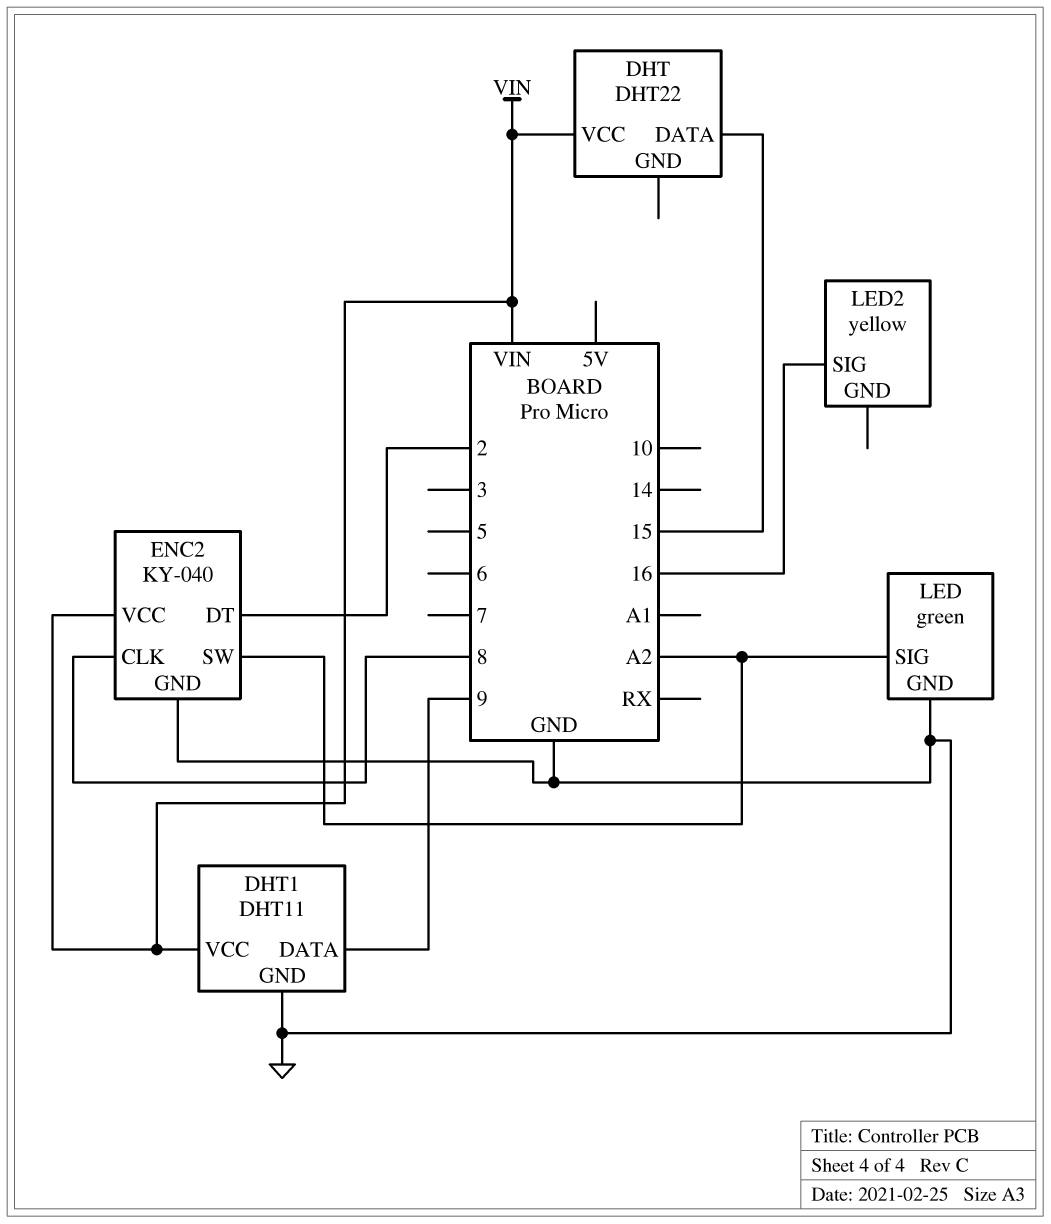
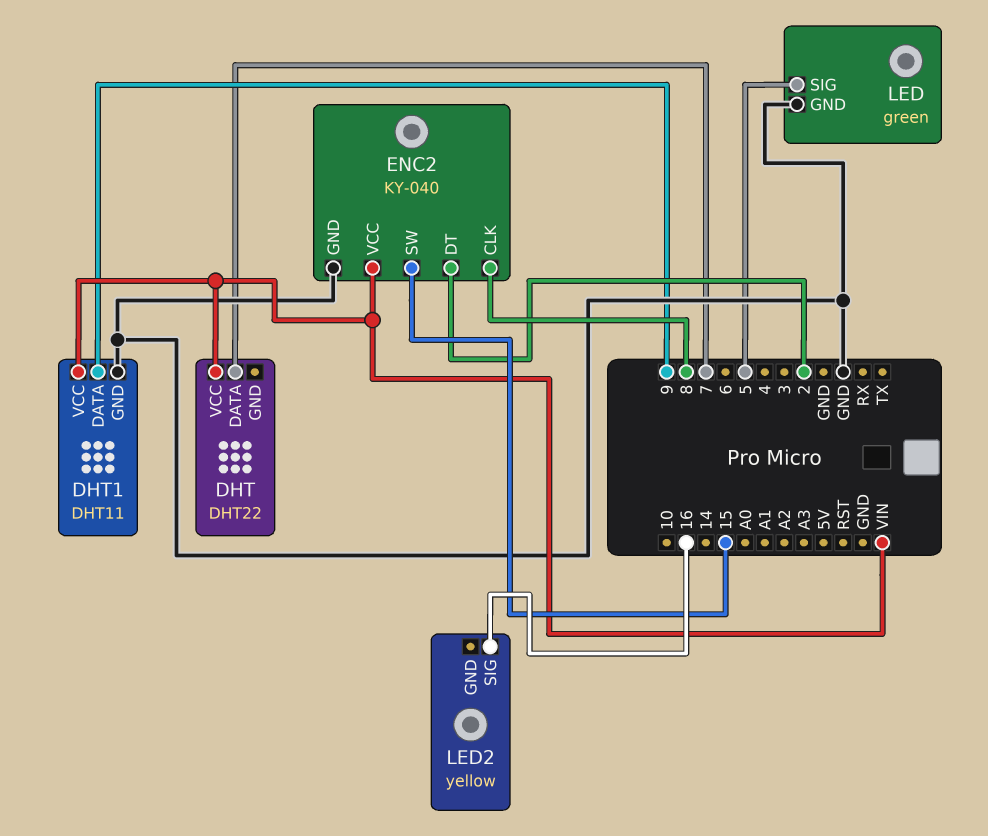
DHT pin DATA: 15 -> 7
ENC2 pin SW: A2 -> 15
LED pin SIG: A2 -> 5

